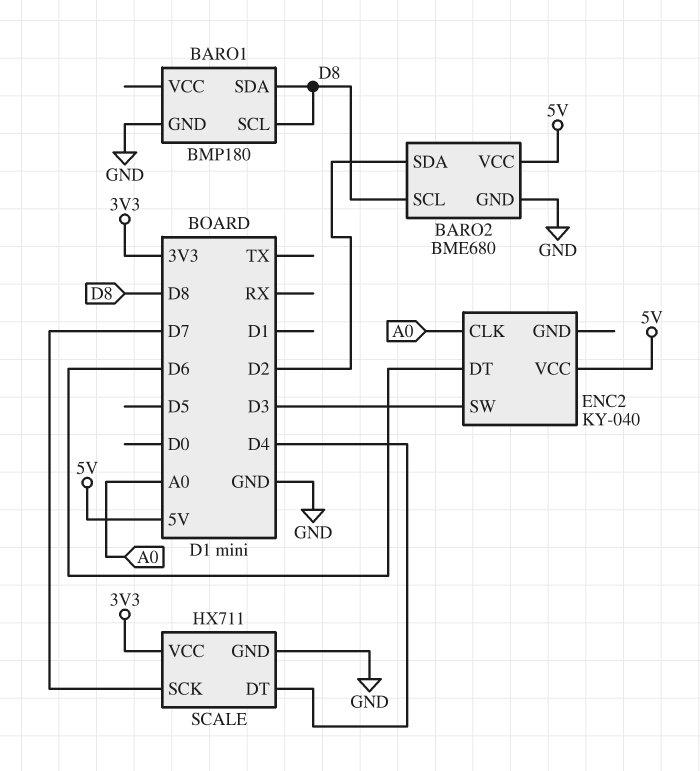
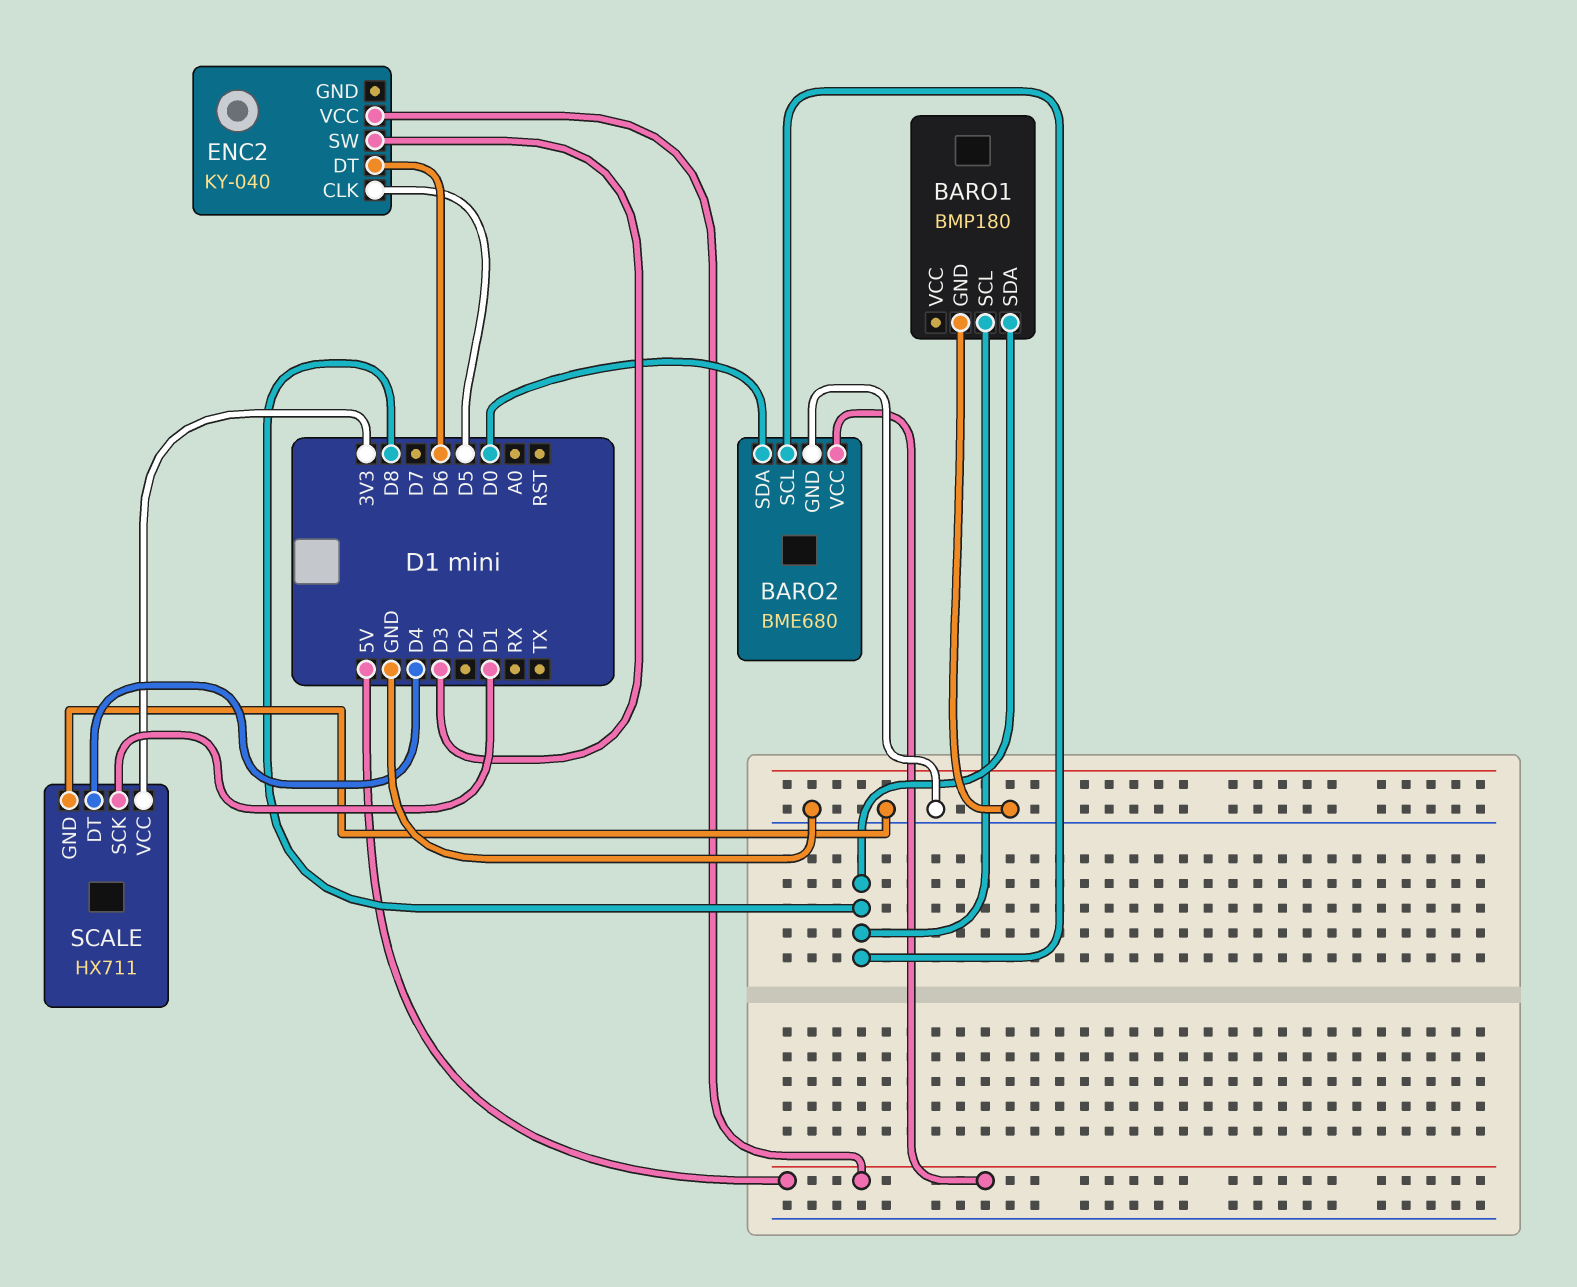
BARO2 pin SDA: D2 -> D0
ENC2 pin CLK: A0 -> D5
SCALE pin SCK: D7 -> D1

